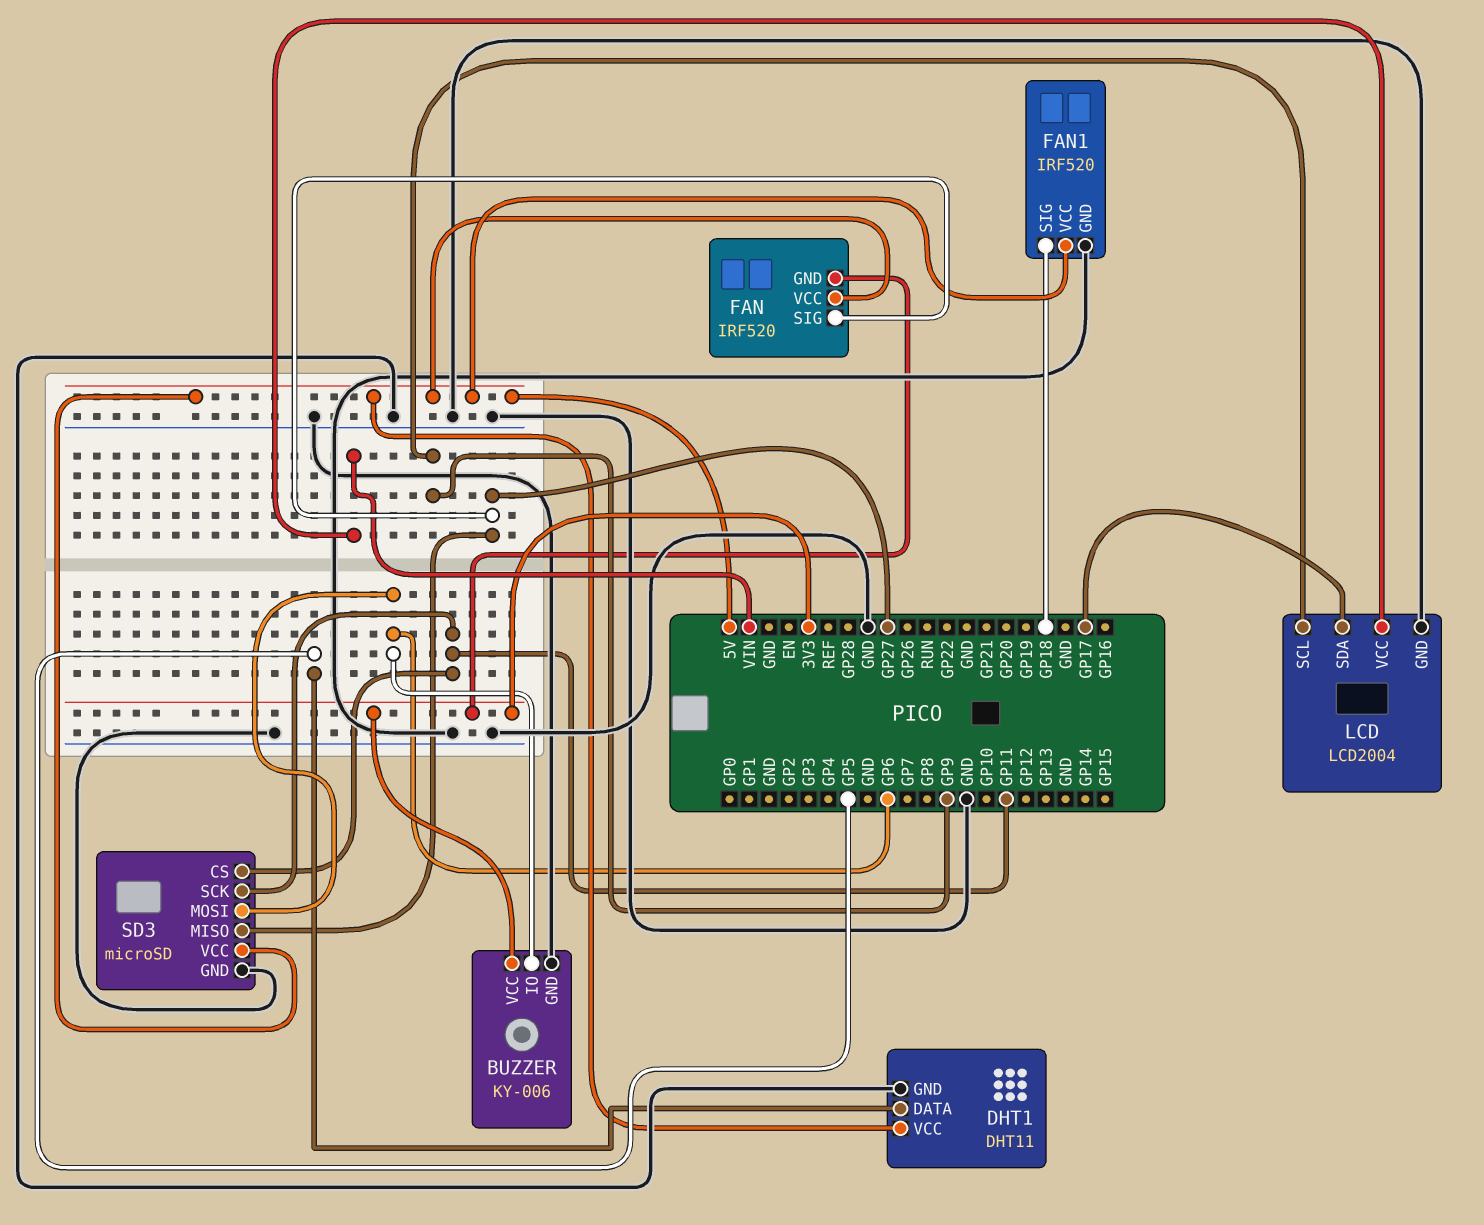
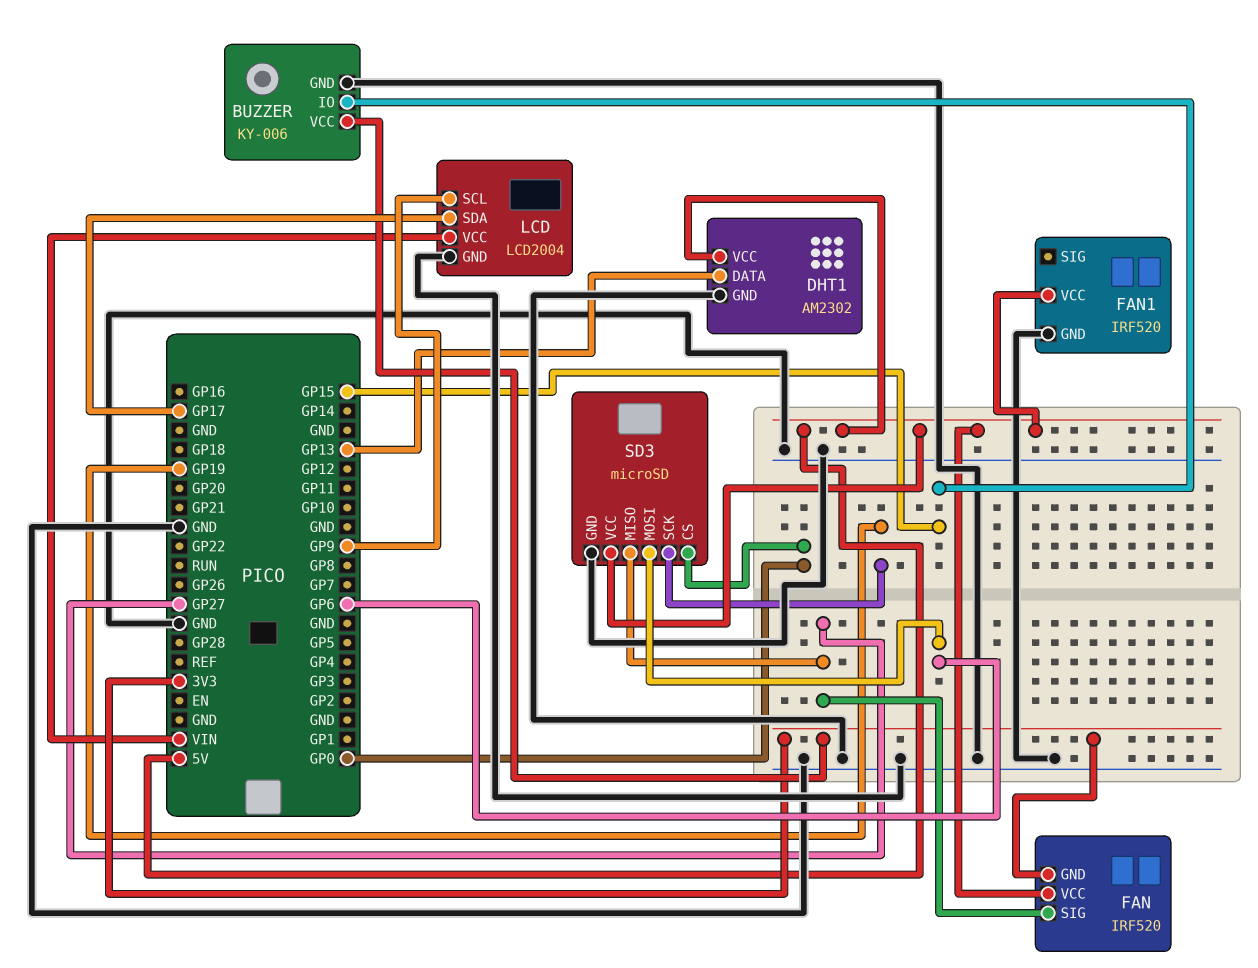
BUZZER pin IO: GP6 -> GP15
DHT1: DHT11 -> AM2302
DHT1 pin DATA: GP5 -> GP13
FAN1 pin SIG: GP18 -> none
SD3 pin CS: GP11 -> GP0
SD3 pin SCK: GP11 -> GP19

